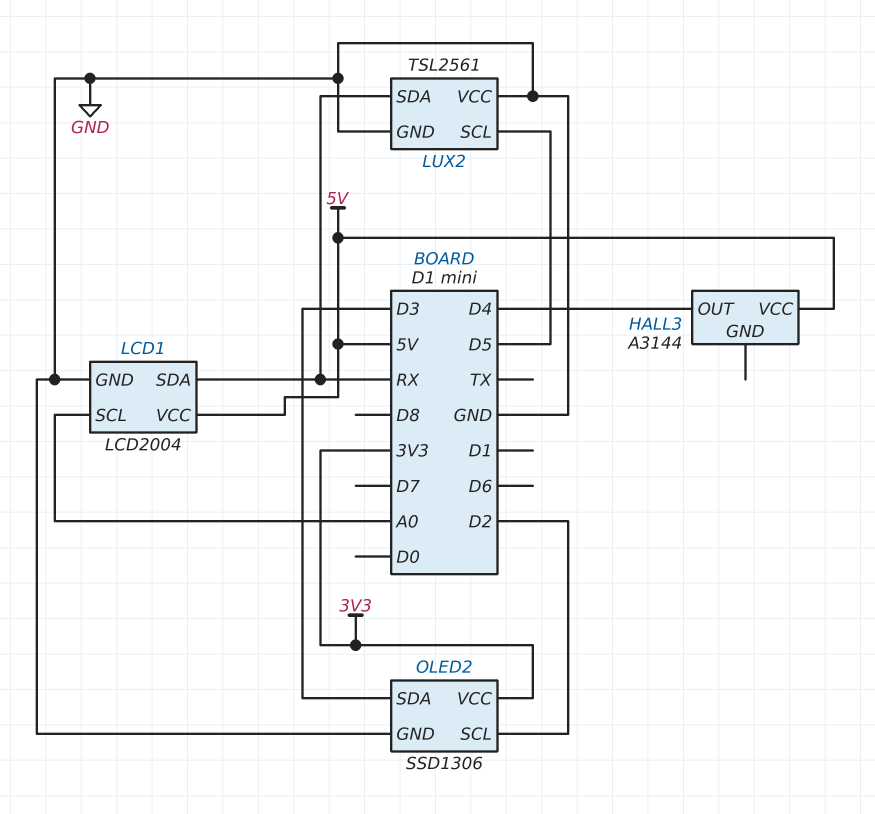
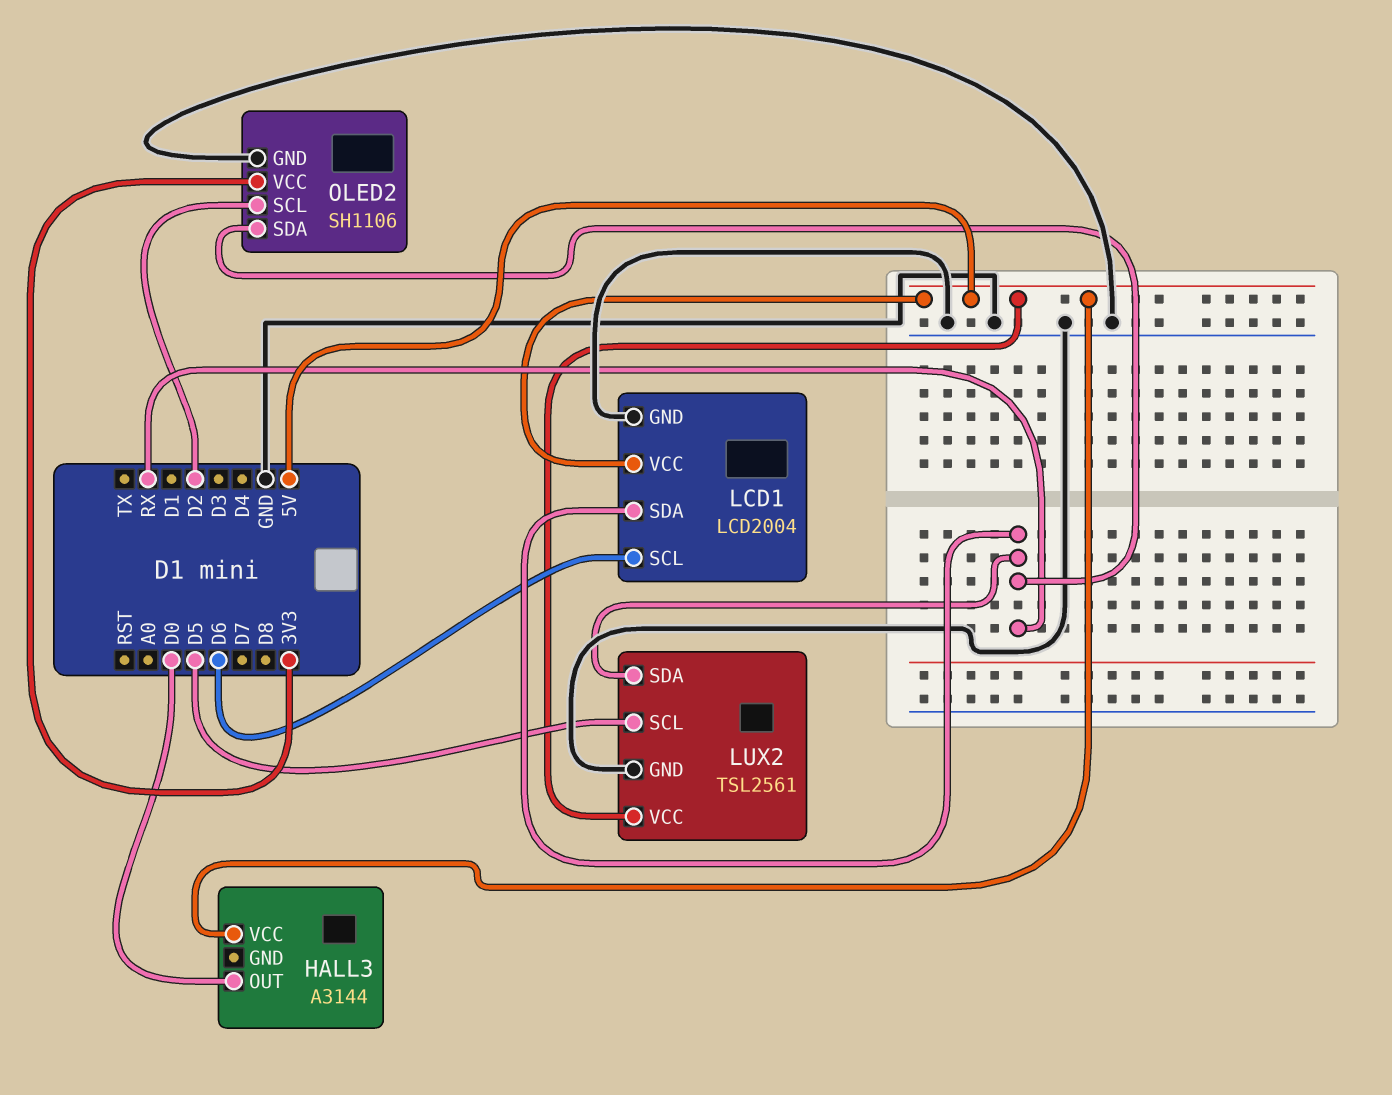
HALL3 pin OUT: D4 -> D0
LCD1 pin SCL: A0 -> D6
LUX2 pin VCC: GND -> 5V
OLED2: SSD1306 -> SH1106
OLED2 pin SDA: D3 -> RX

